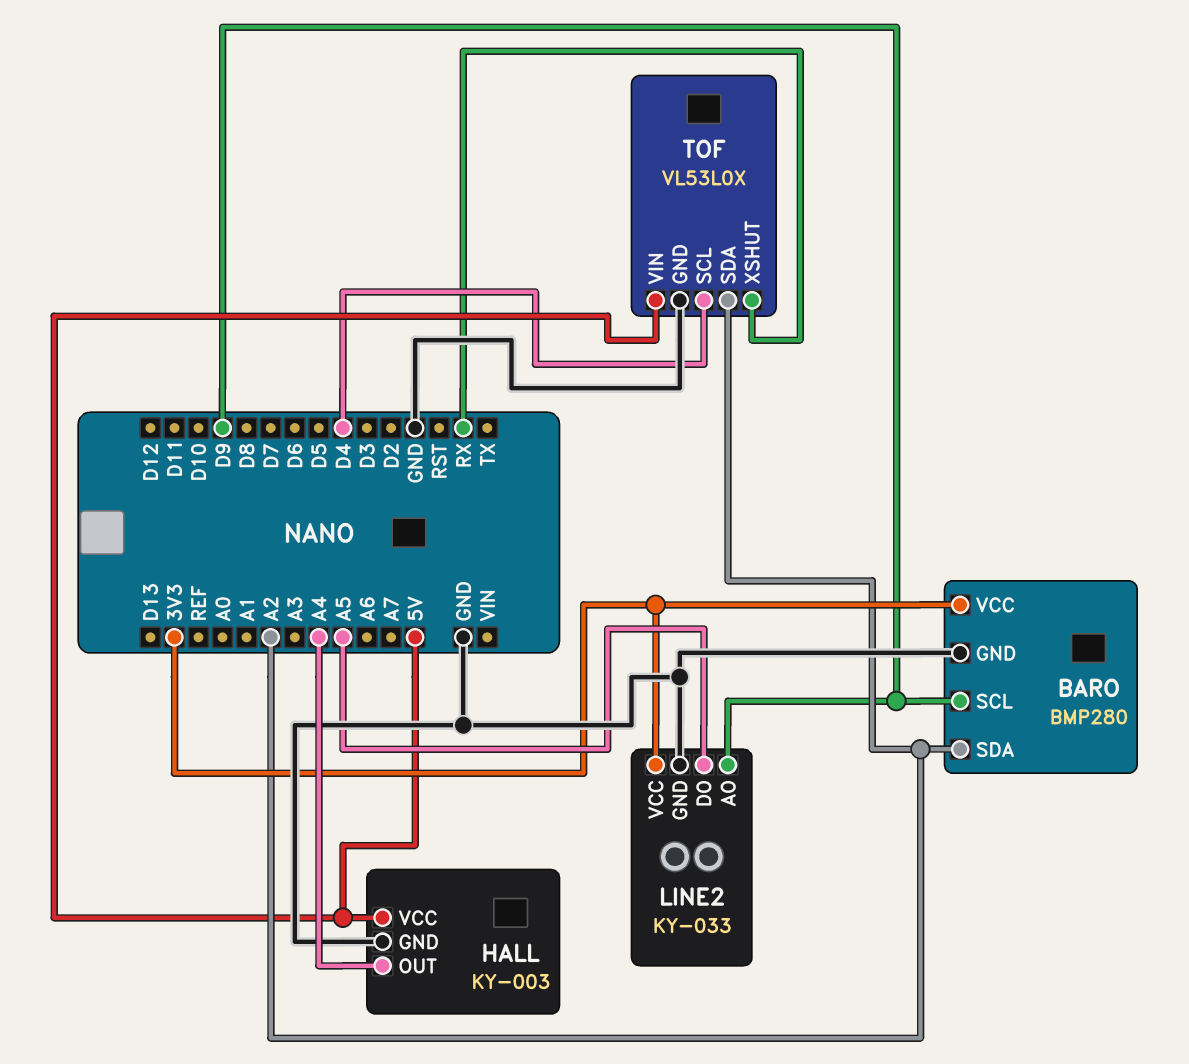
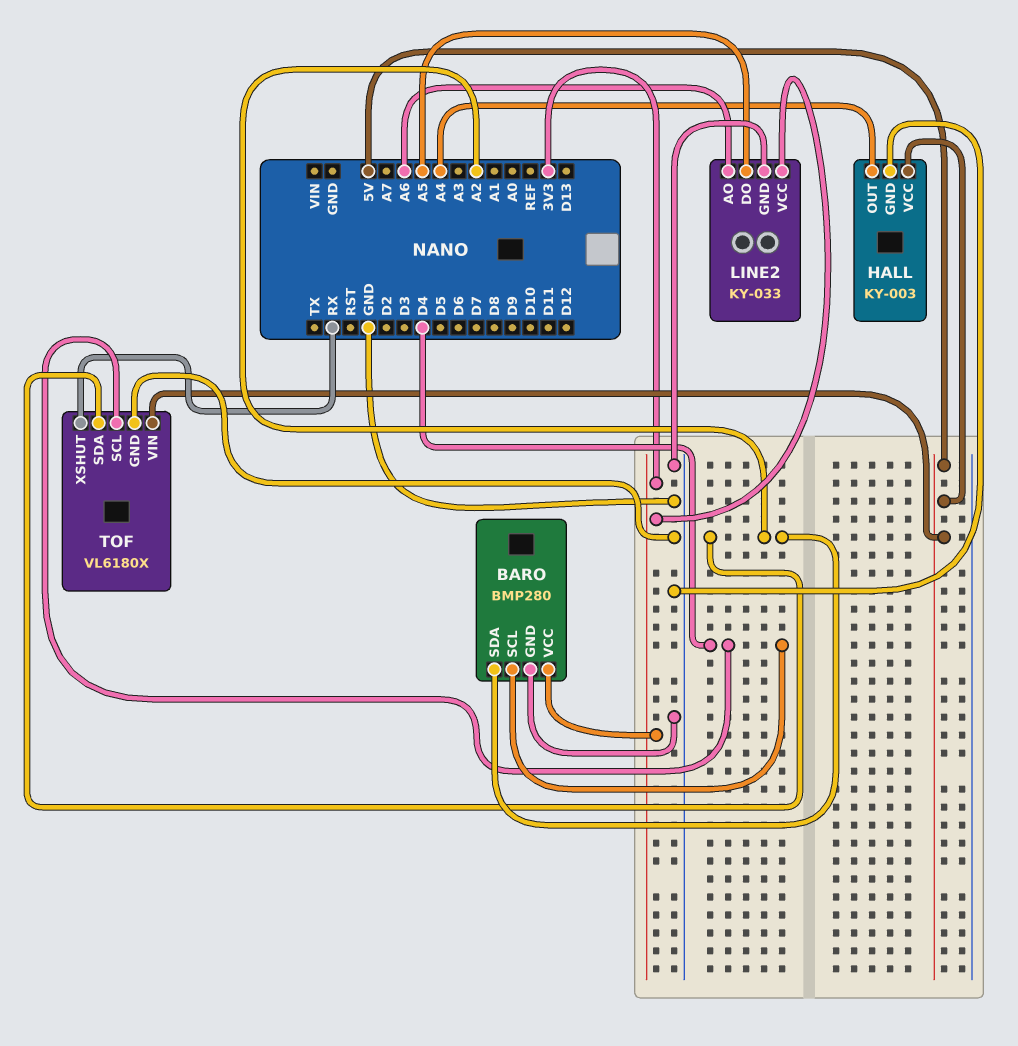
BARO pin SCL: D9 -> D4
LINE2 pin AO: D9 -> A6
TOF: VL53L0X -> VL6180X

